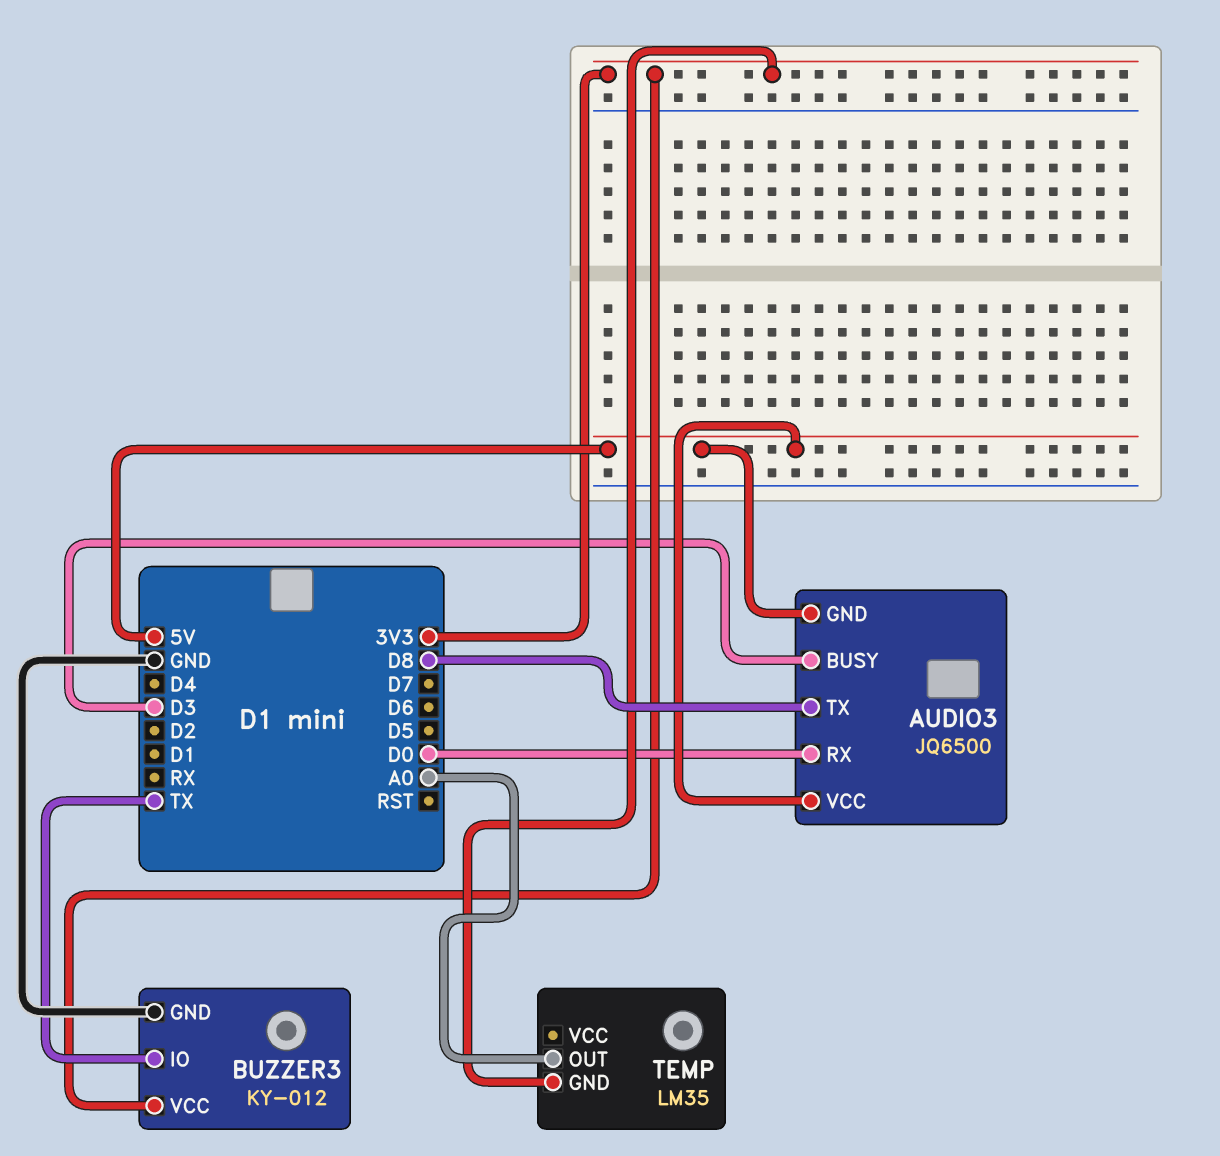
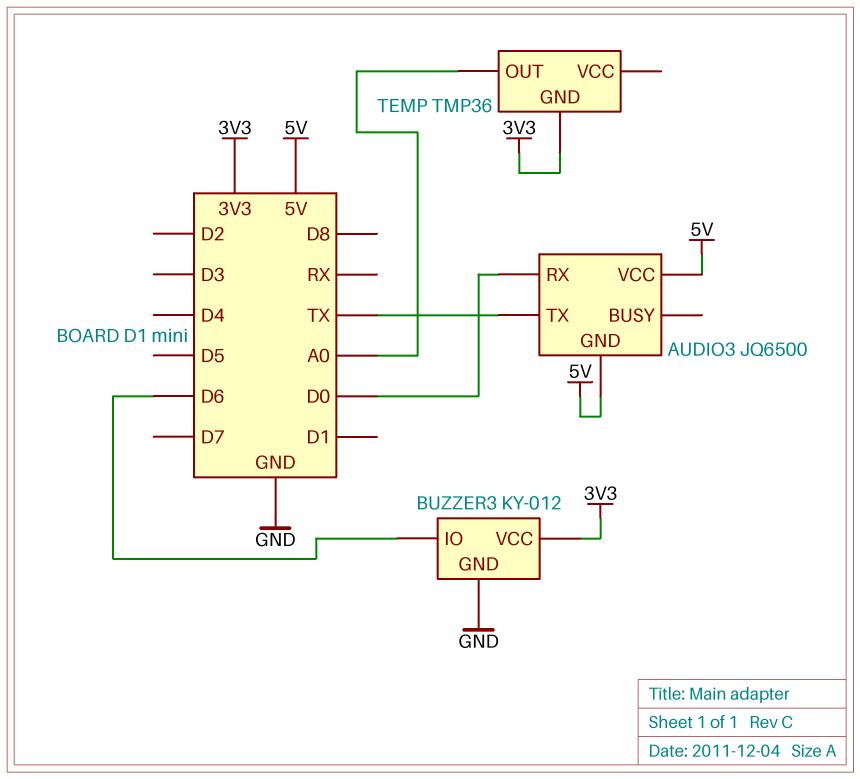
AUDIO3 pin BUSY: D3 -> none
AUDIO3 pin TX: D8 -> TX
BUZZER3 pin IO: TX -> D6
TEMP: LM35 -> TMP36

